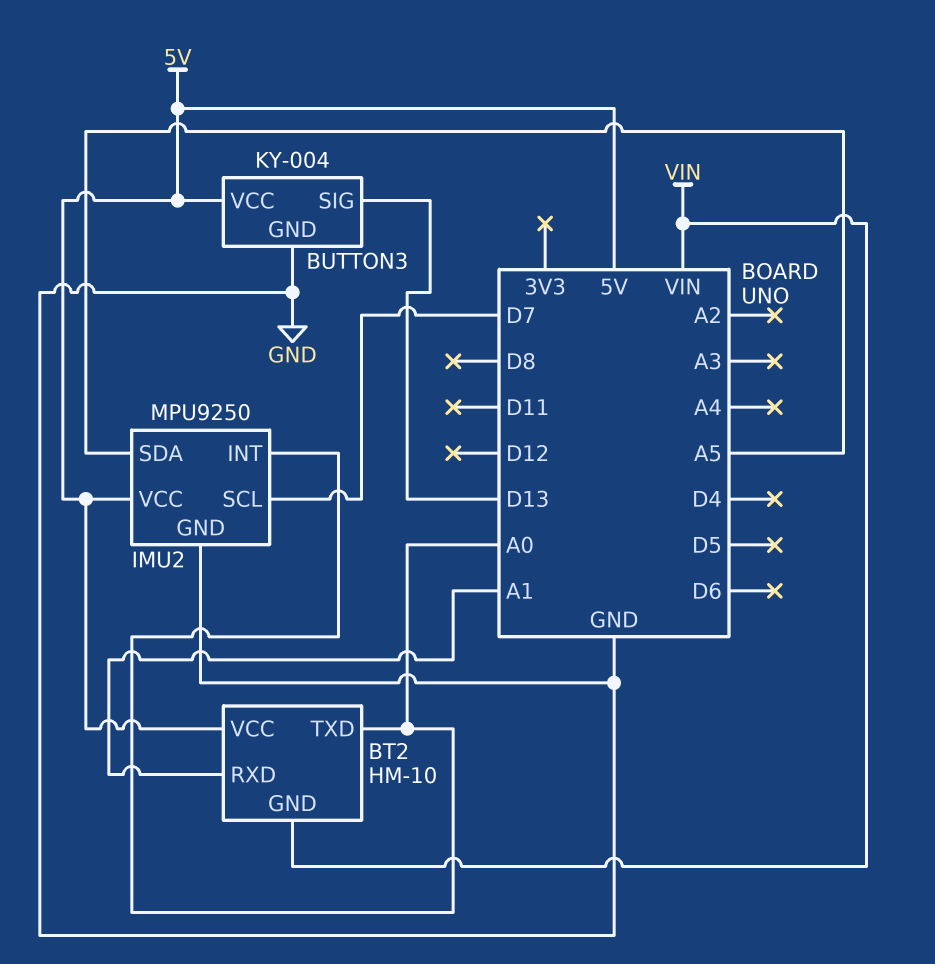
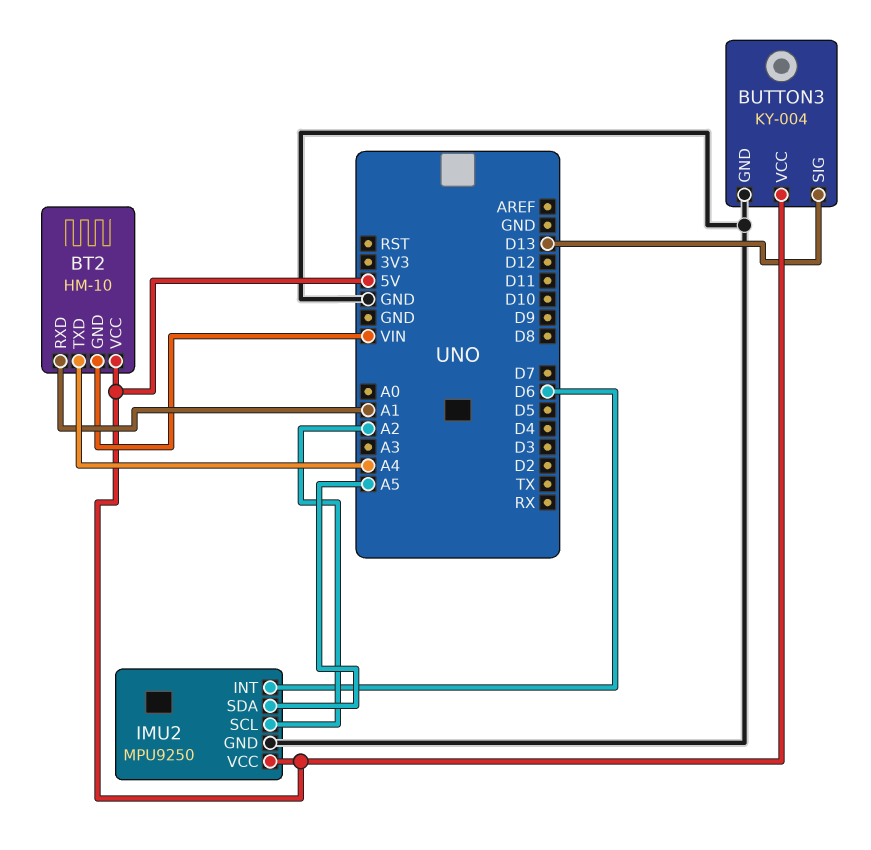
BT2 pin TXD: A0 -> A4
IMU2 pin INT: A0 -> D6
IMU2 pin SCL: D7 -> A2

